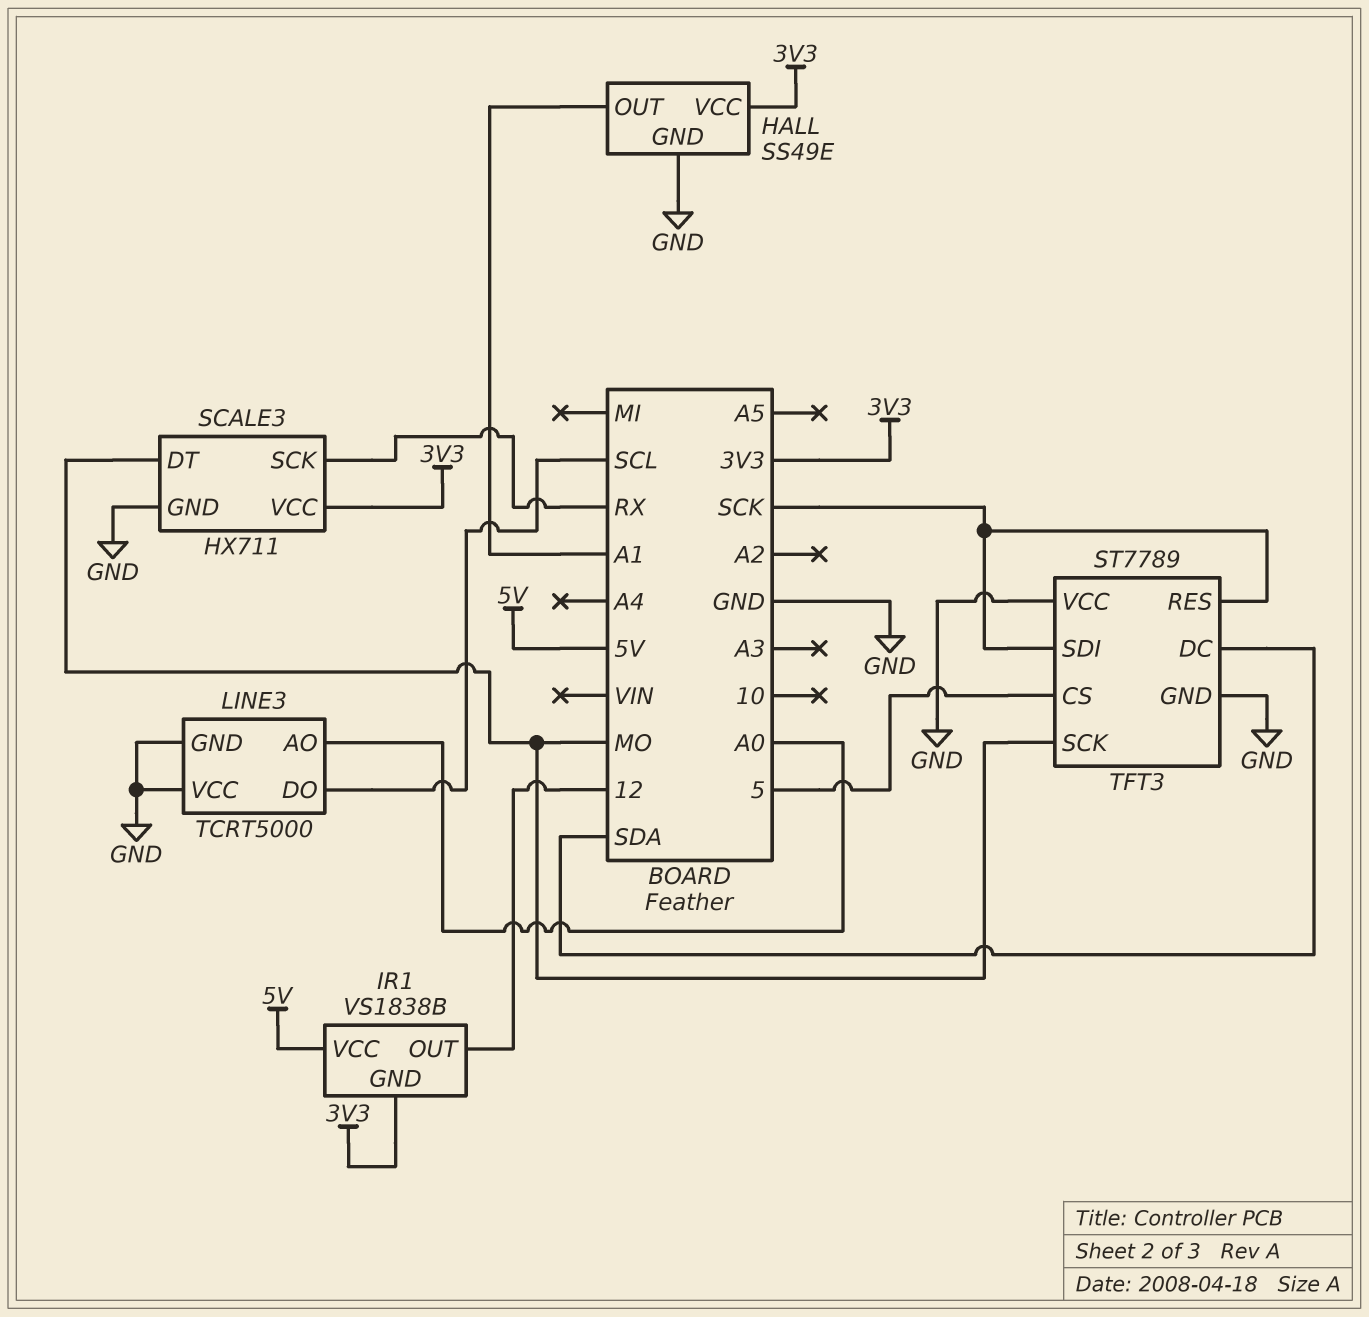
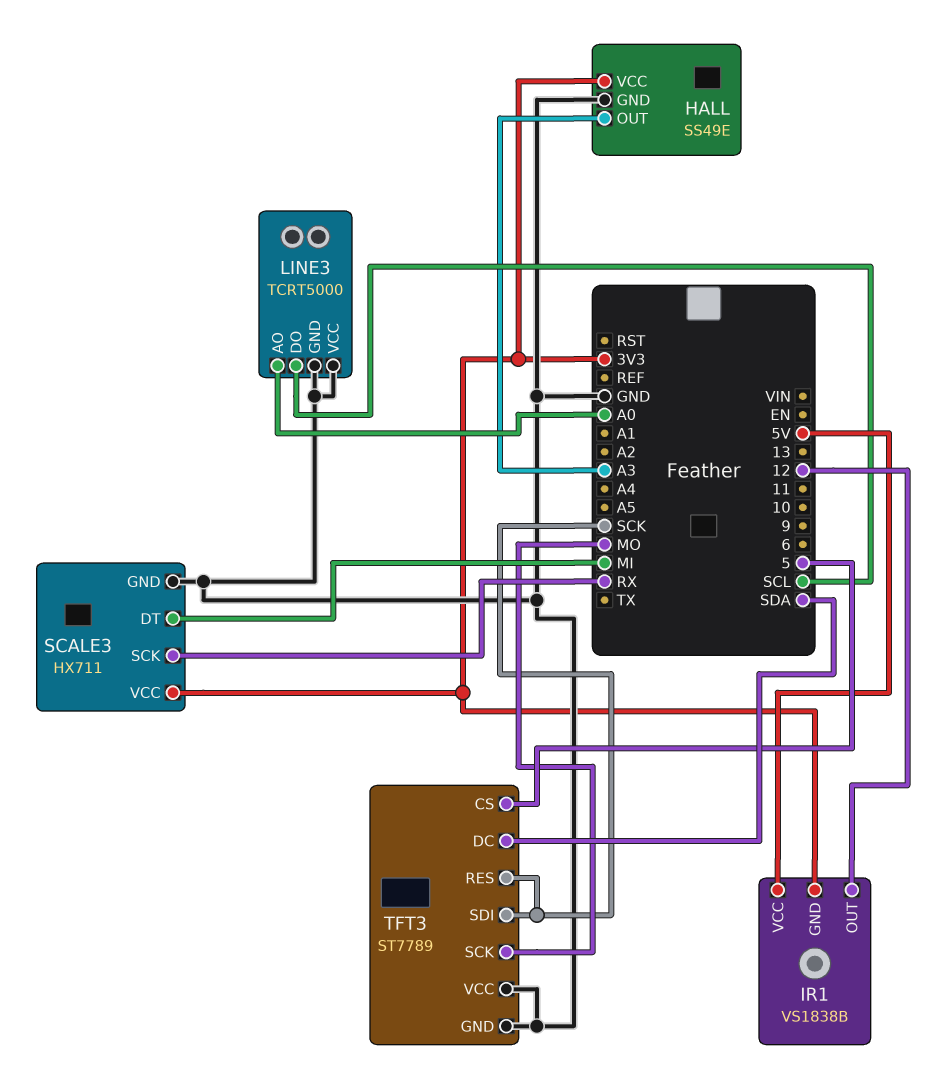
HALL pin OUT: A1 -> A3
SCALE3 pin DT: MO -> MI

